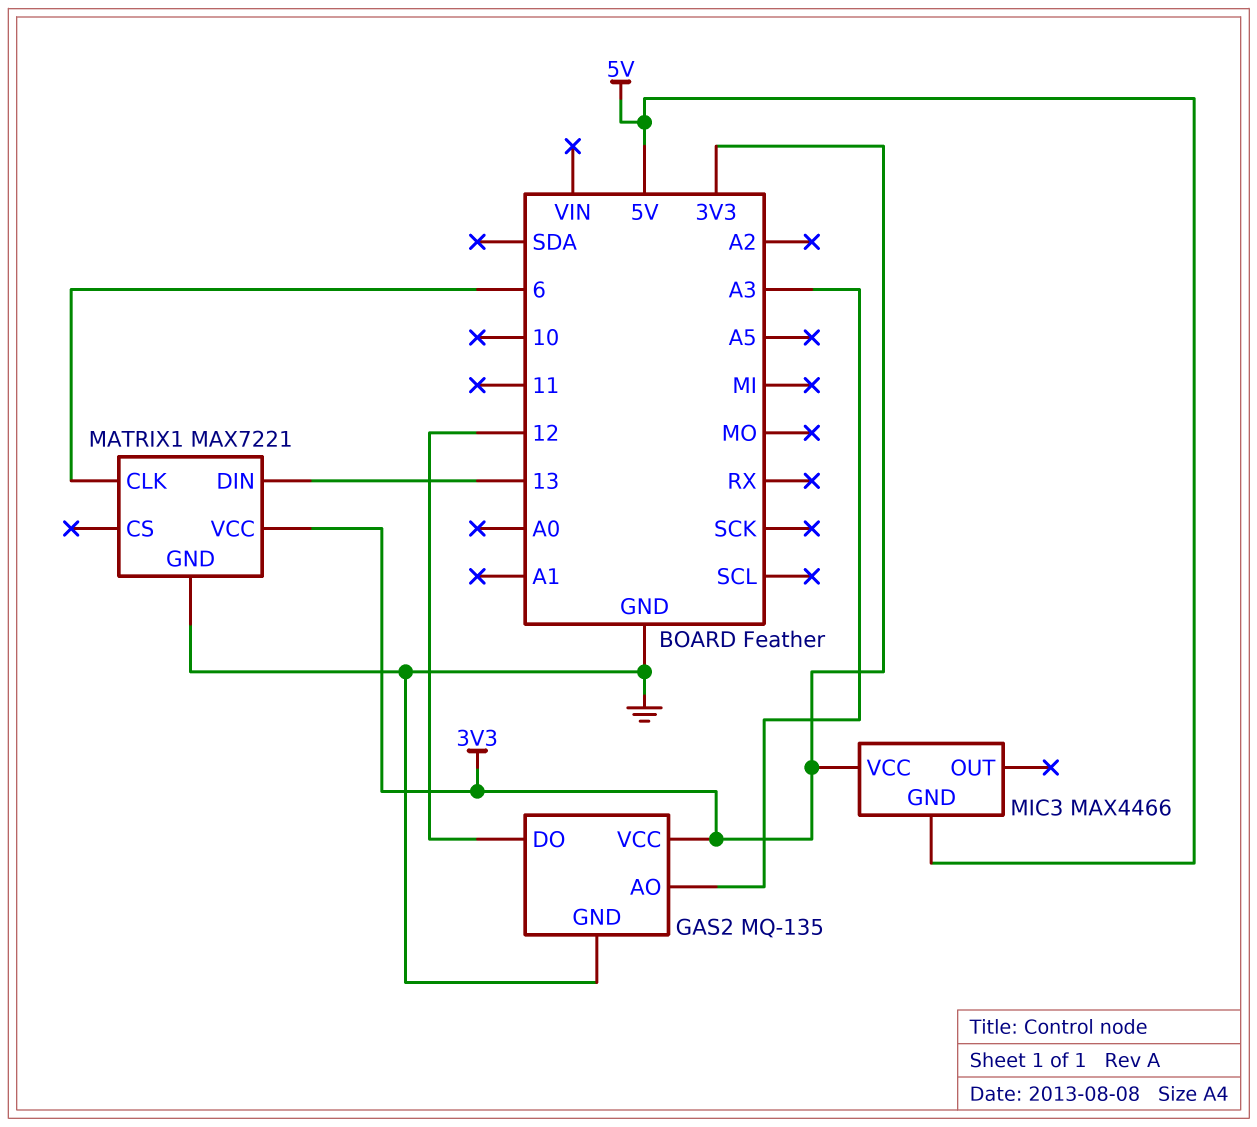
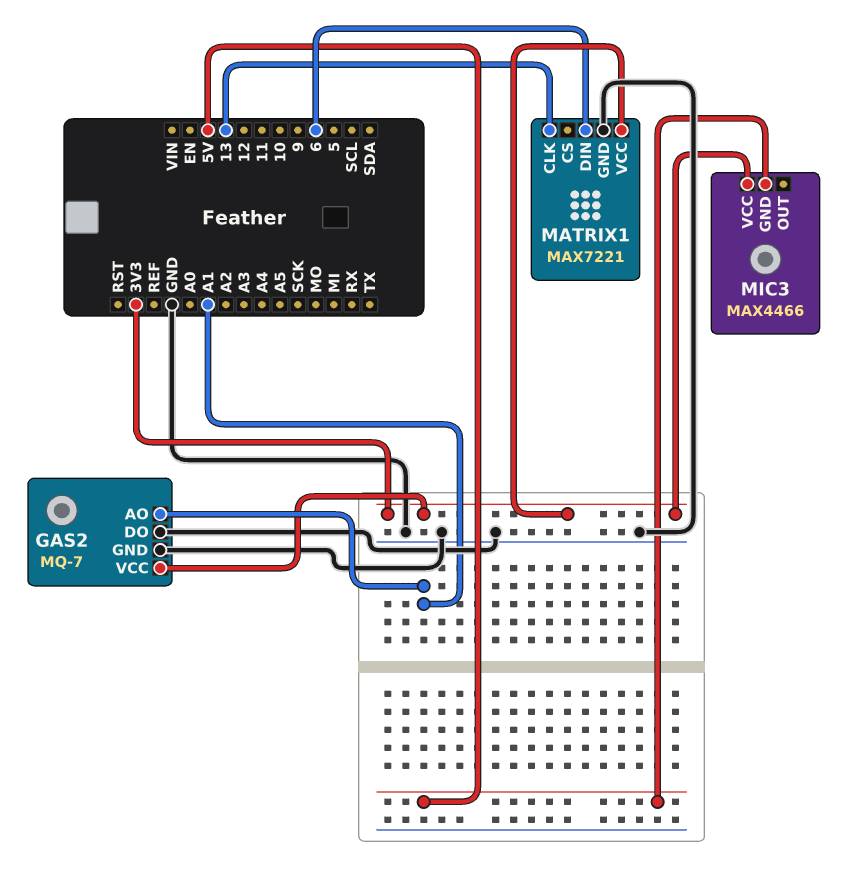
GAS2: MQ-135 -> MQ-7
GAS2 pin AO: A3 -> A1
GAS2 pin DO: 12 -> GND
MATRIX1 pin CLK: 6 -> 13
MATRIX1 pin DIN: 13 -> 6

